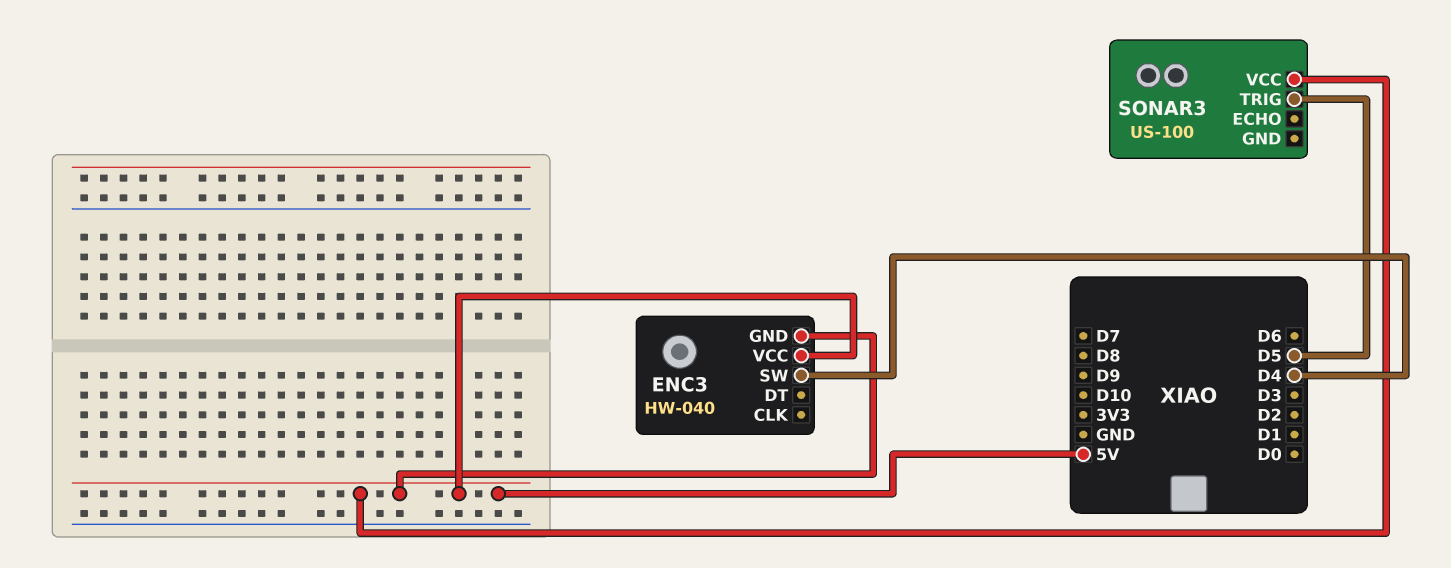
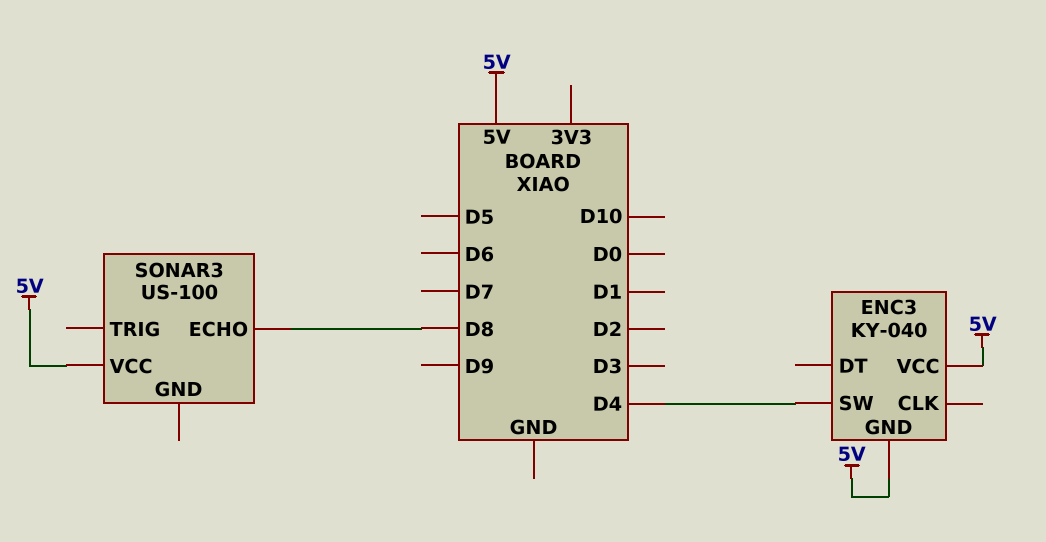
ENC3: HW-040 -> KY-040
SONAR3 pin ECHO: none -> D8
SONAR3 pin TRIG: D5 -> none

